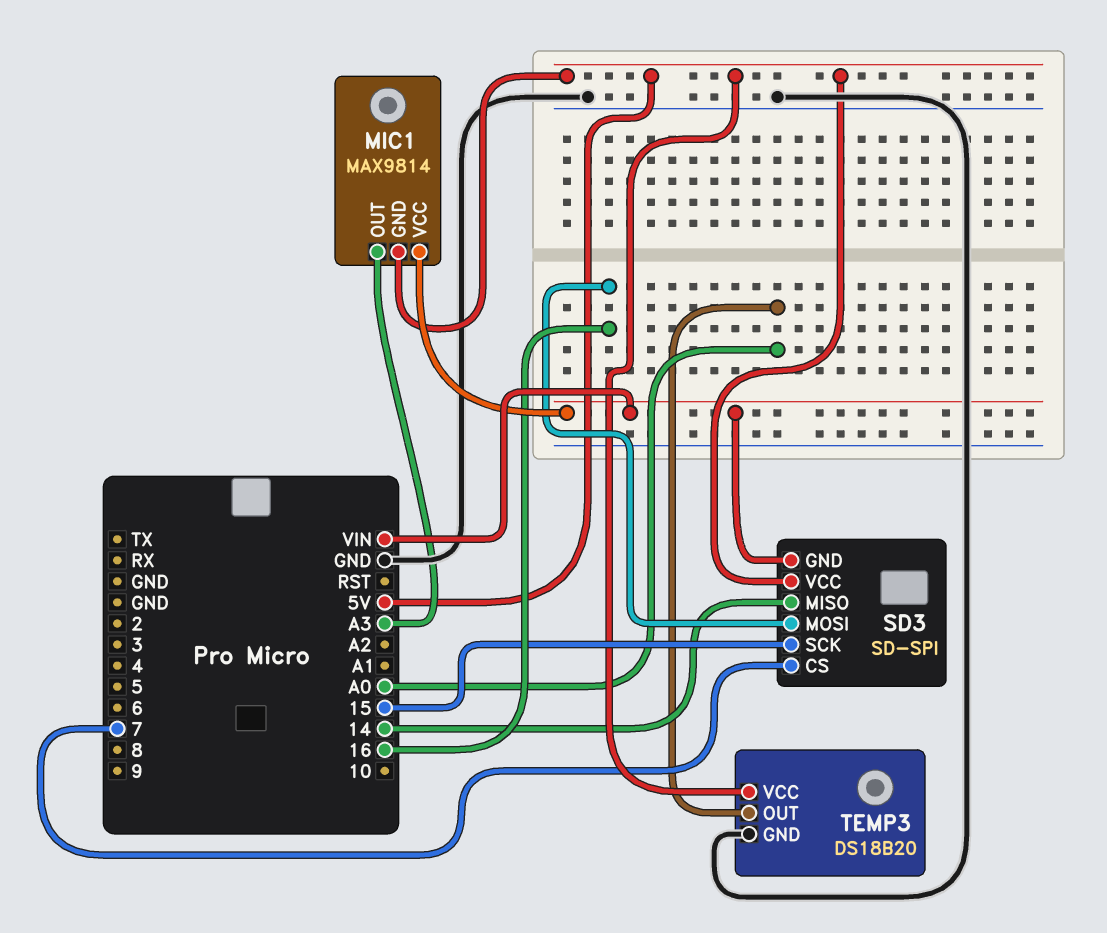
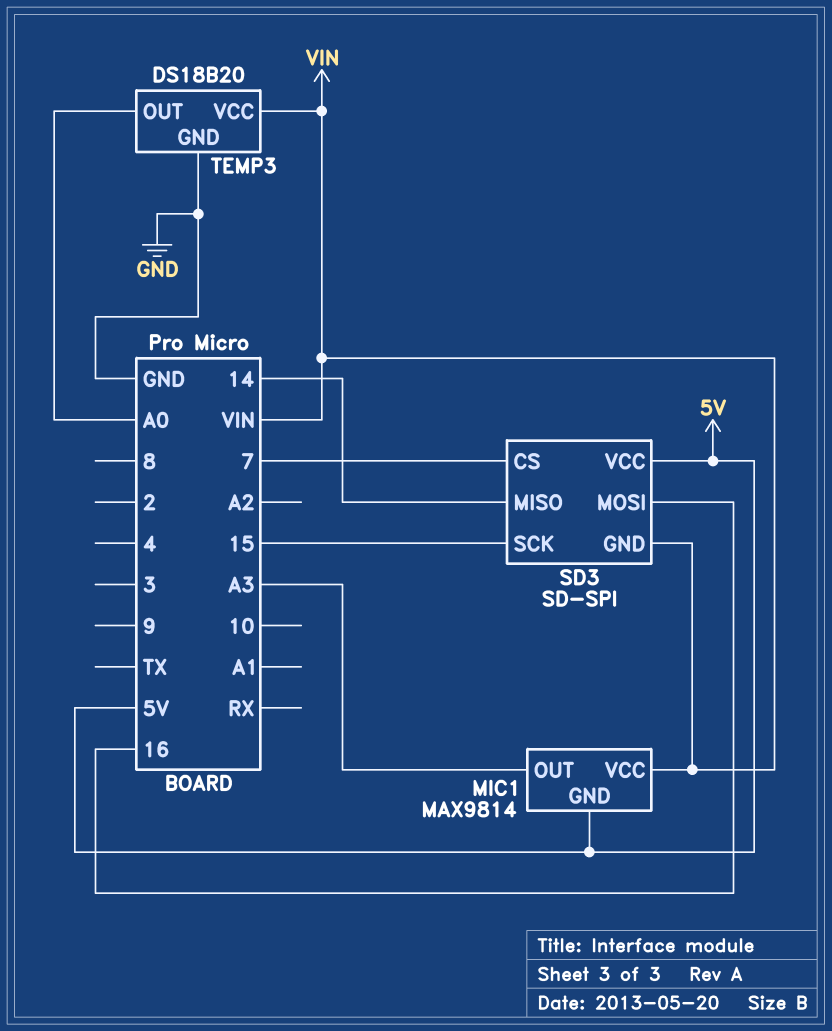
TEMP3 pin VCC: 5V -> VIN

